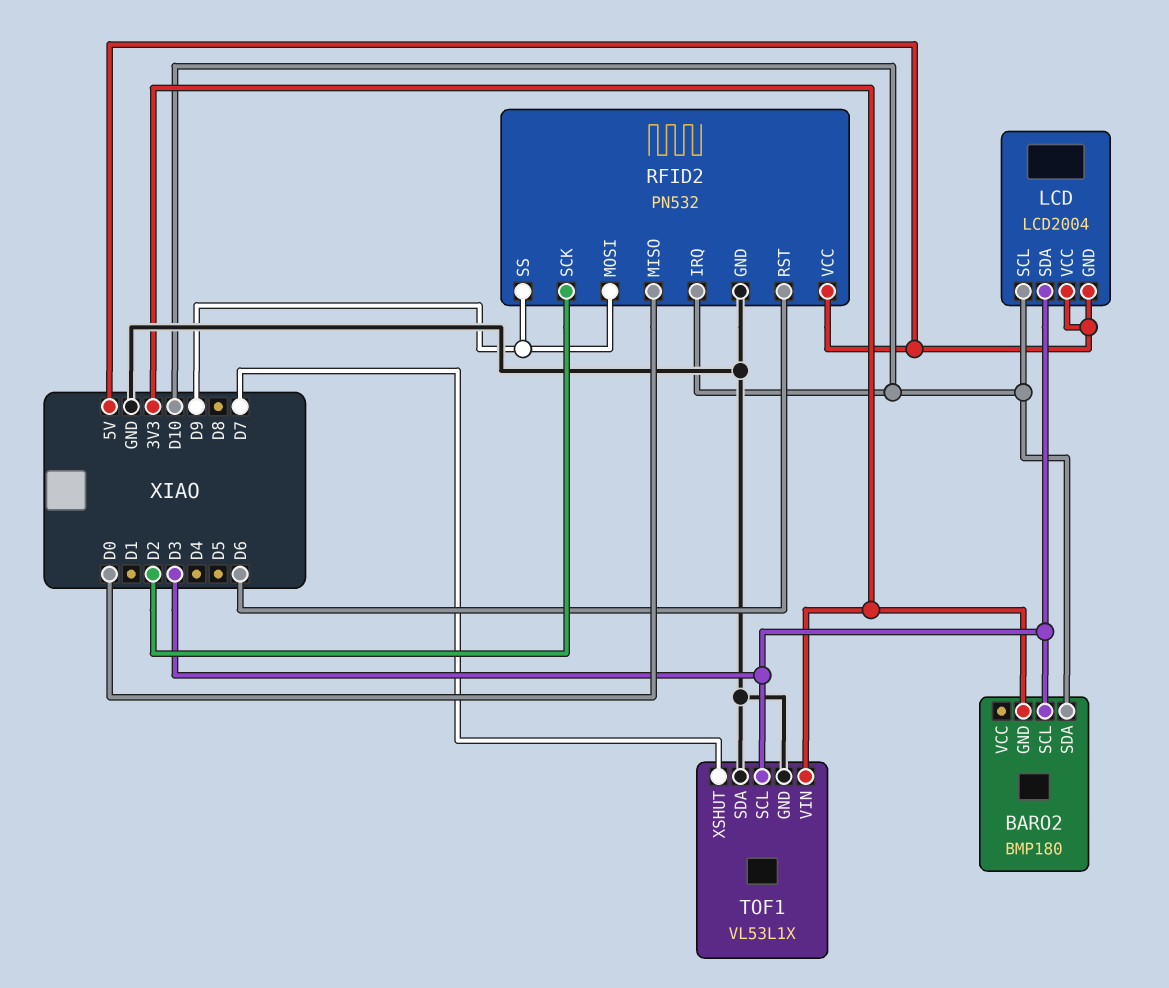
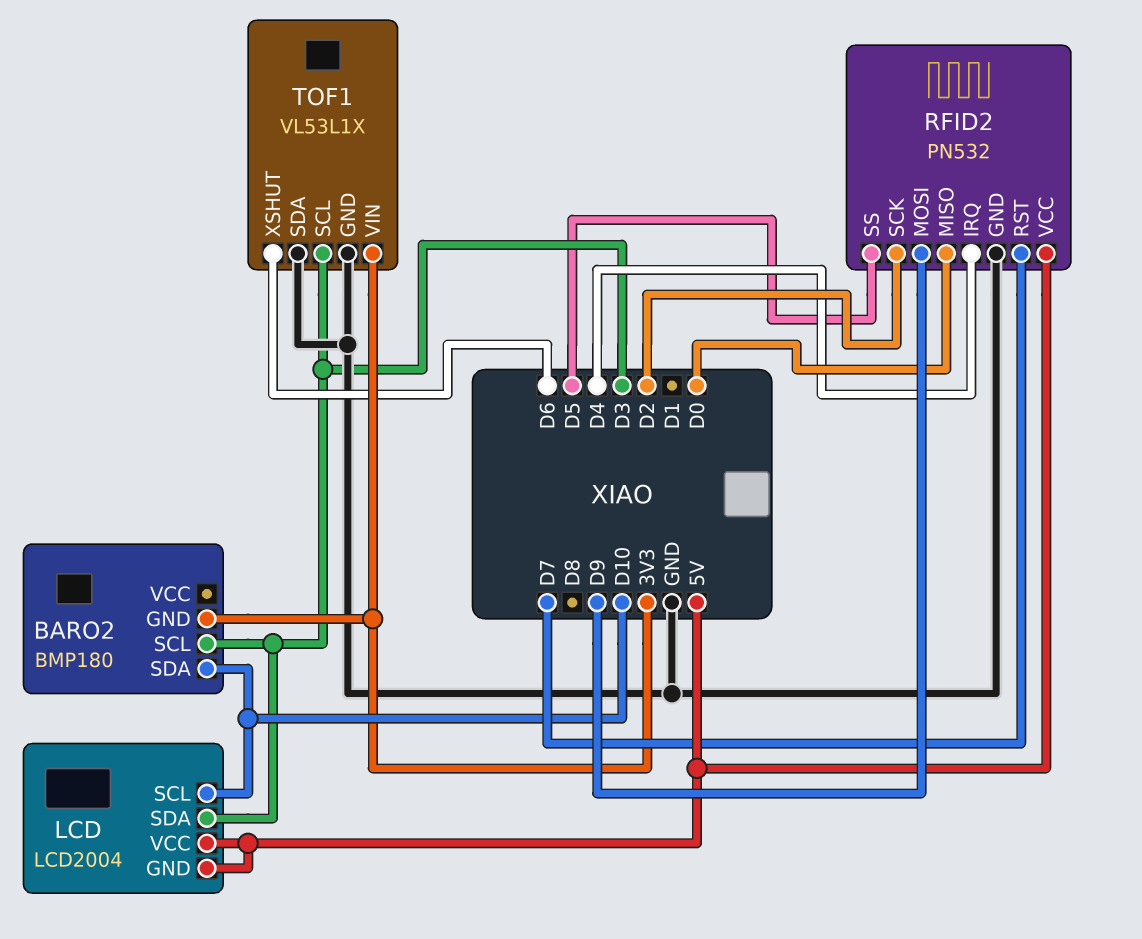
RFID2 pin IRQ: D10 -> D4
RFID2 pin RST: D6 -> D7
RFID2 pin SS: D9 -> D5
TOF1 pin XSHUT: D7 -> D6

